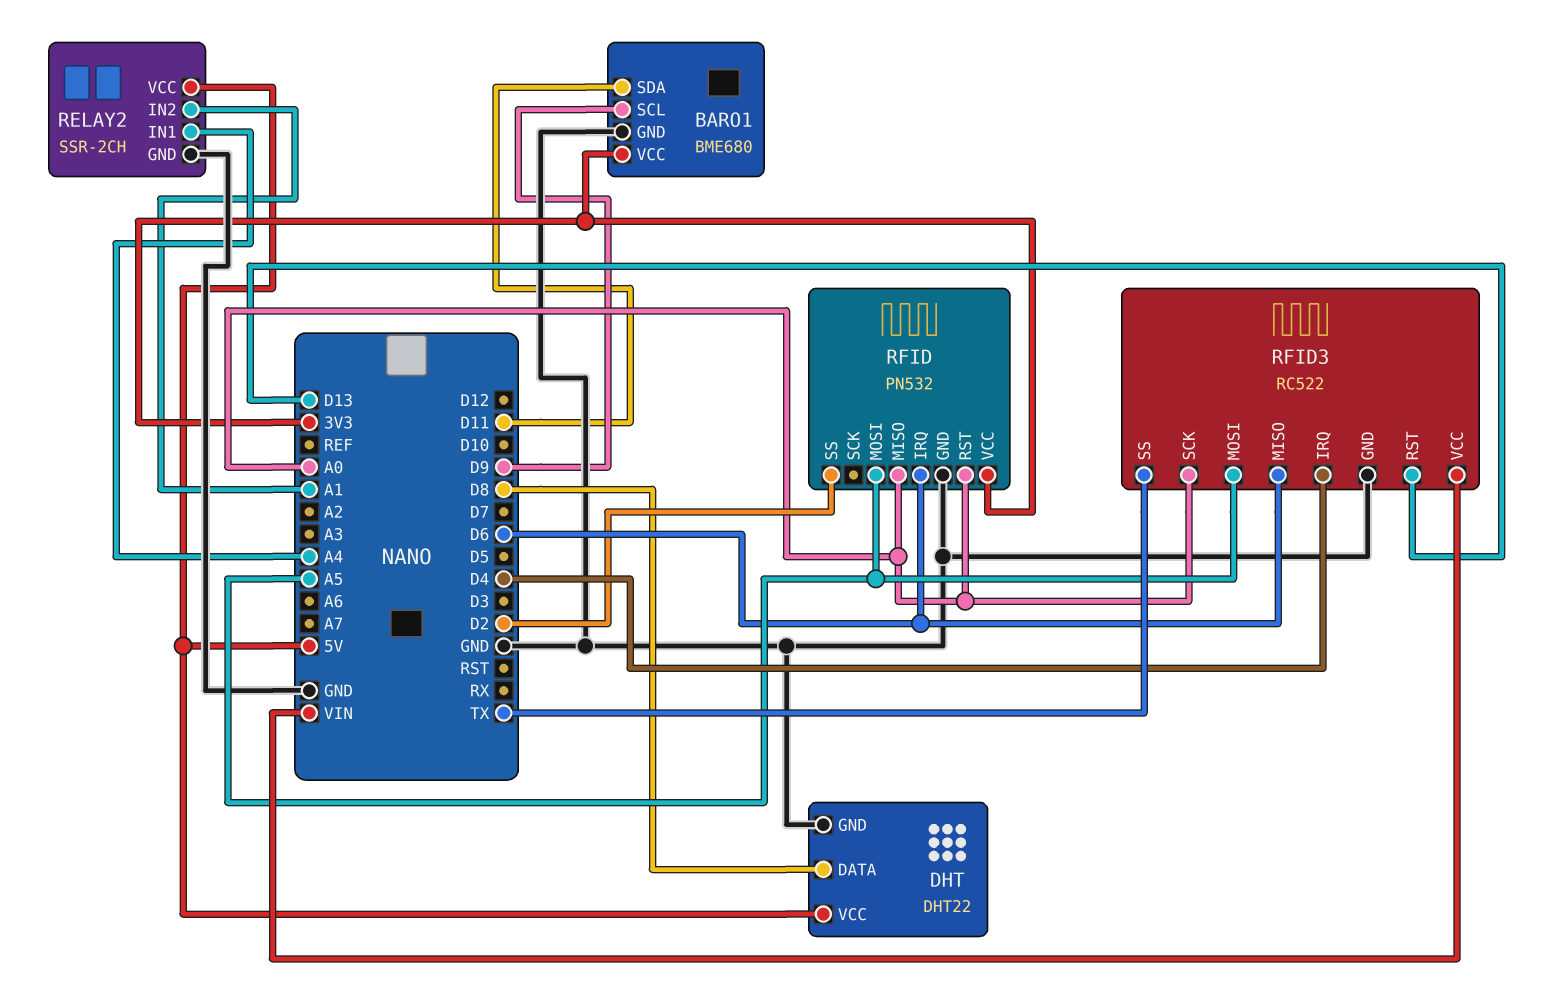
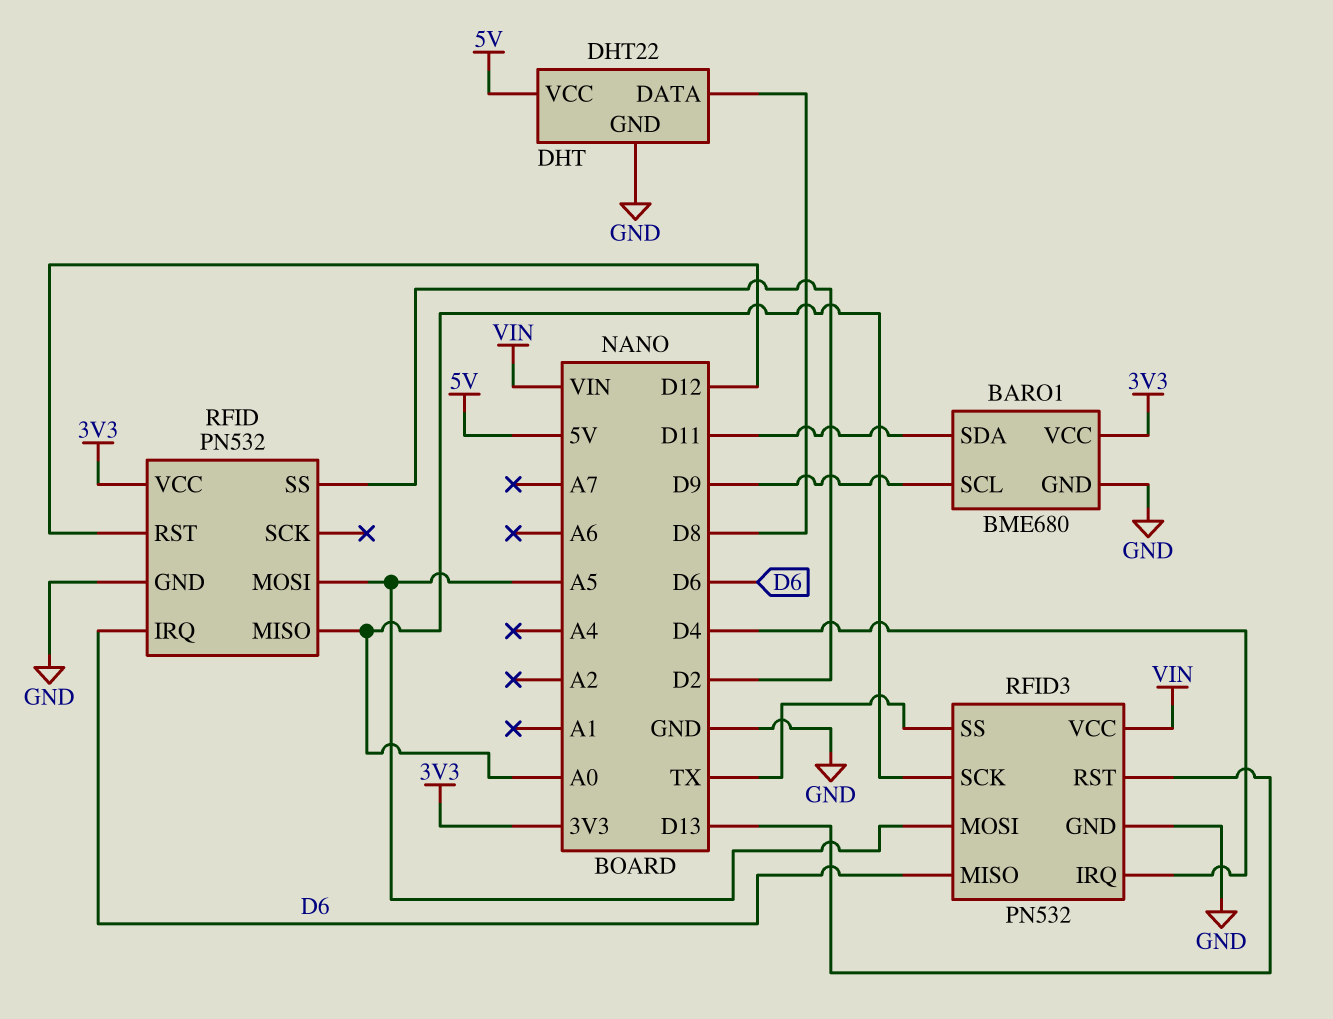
RELAY2: SSR-2CH -> none
RELAY2 pin GND: GND -> none
RELAY2 pin IN1: A4 -> none
RELAY2 pin IN2: A1 -> none
RELAY2 pin VCC: 5V -> none
RFID pin RST: A0 -> D12
RFID3: RC522 -> PN532

